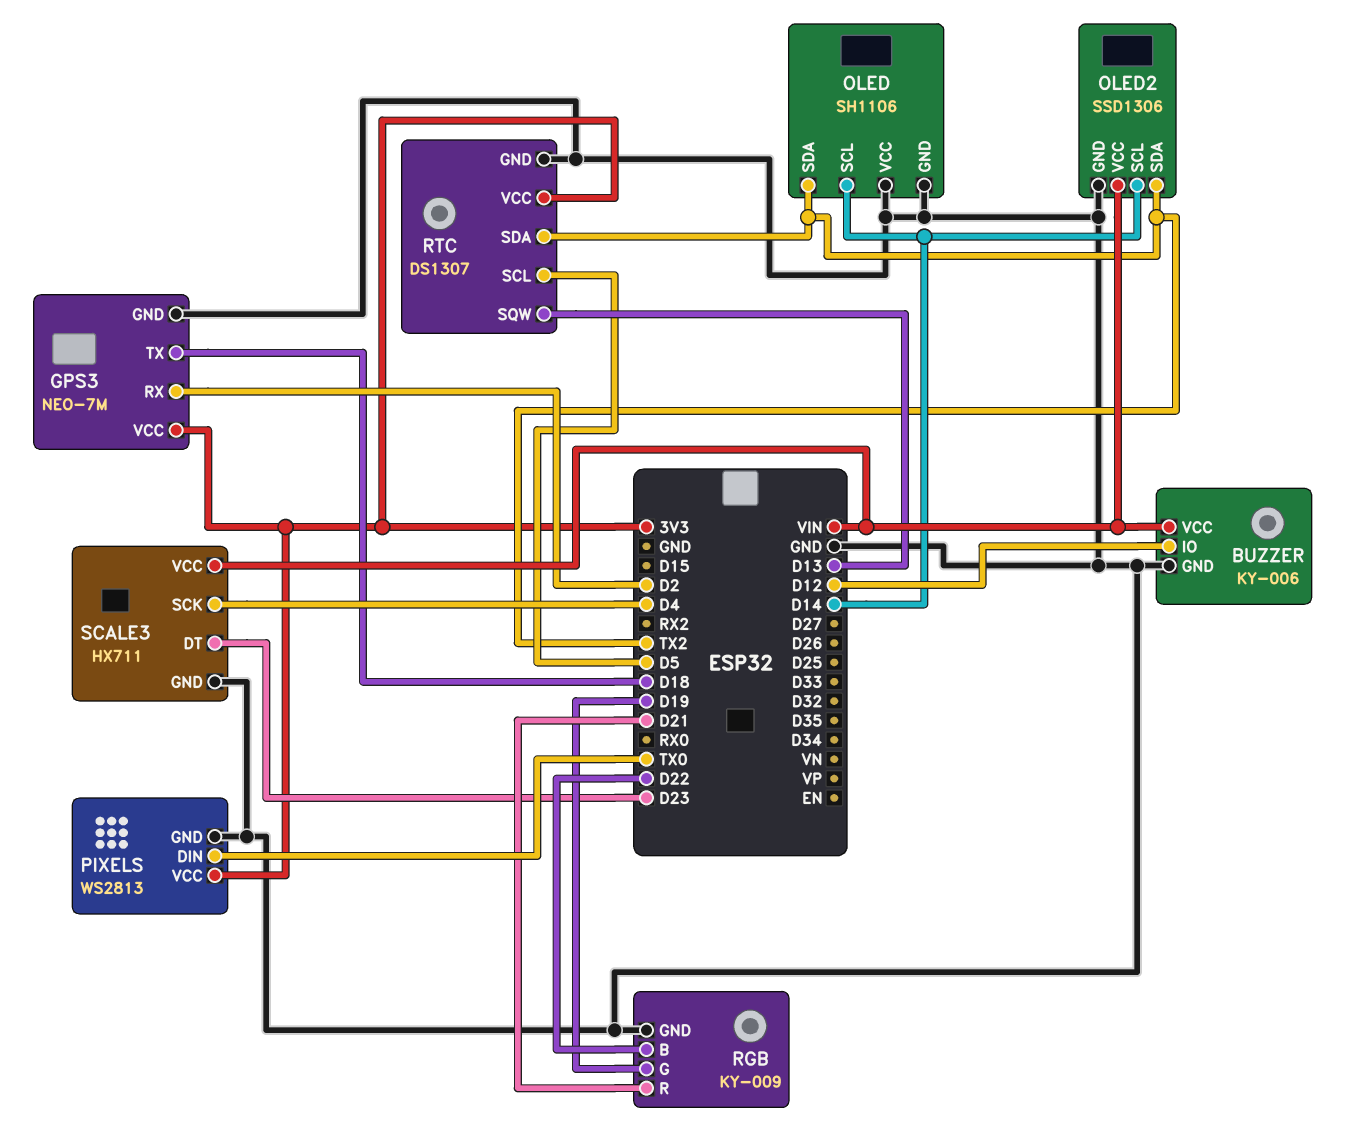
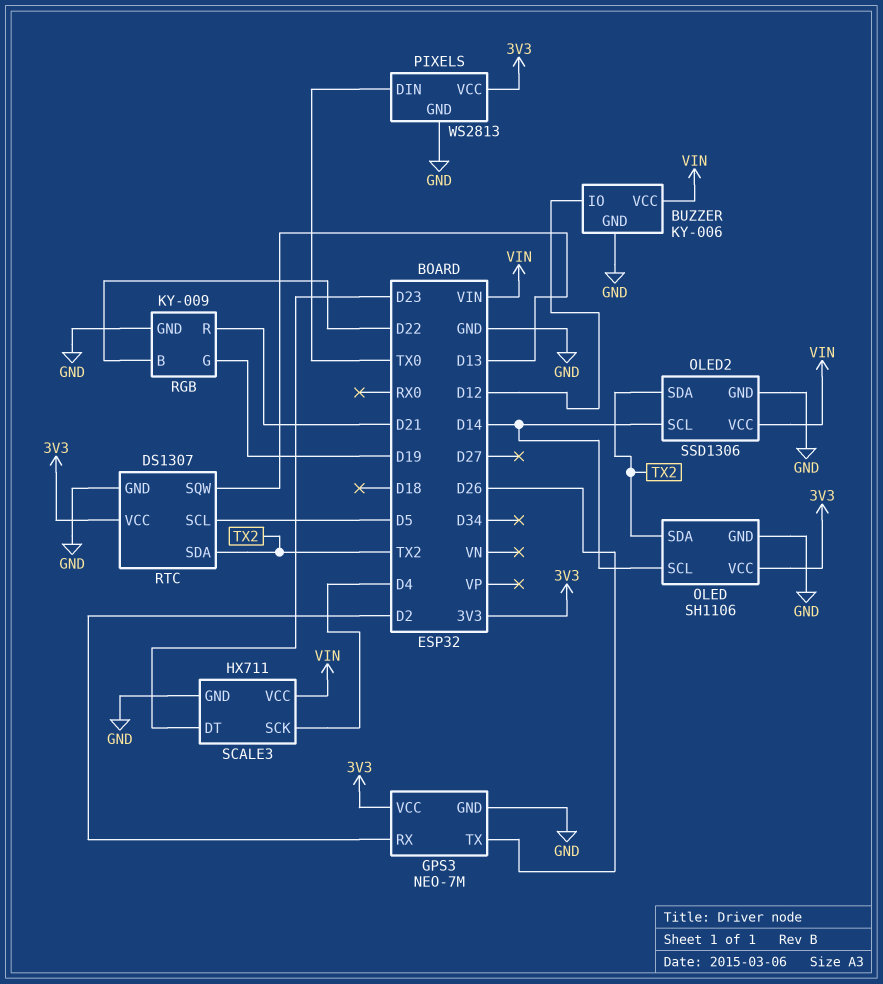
GPS3 pin TX: D18 -> D26
OLED pin VCC: GND -> 3V3

